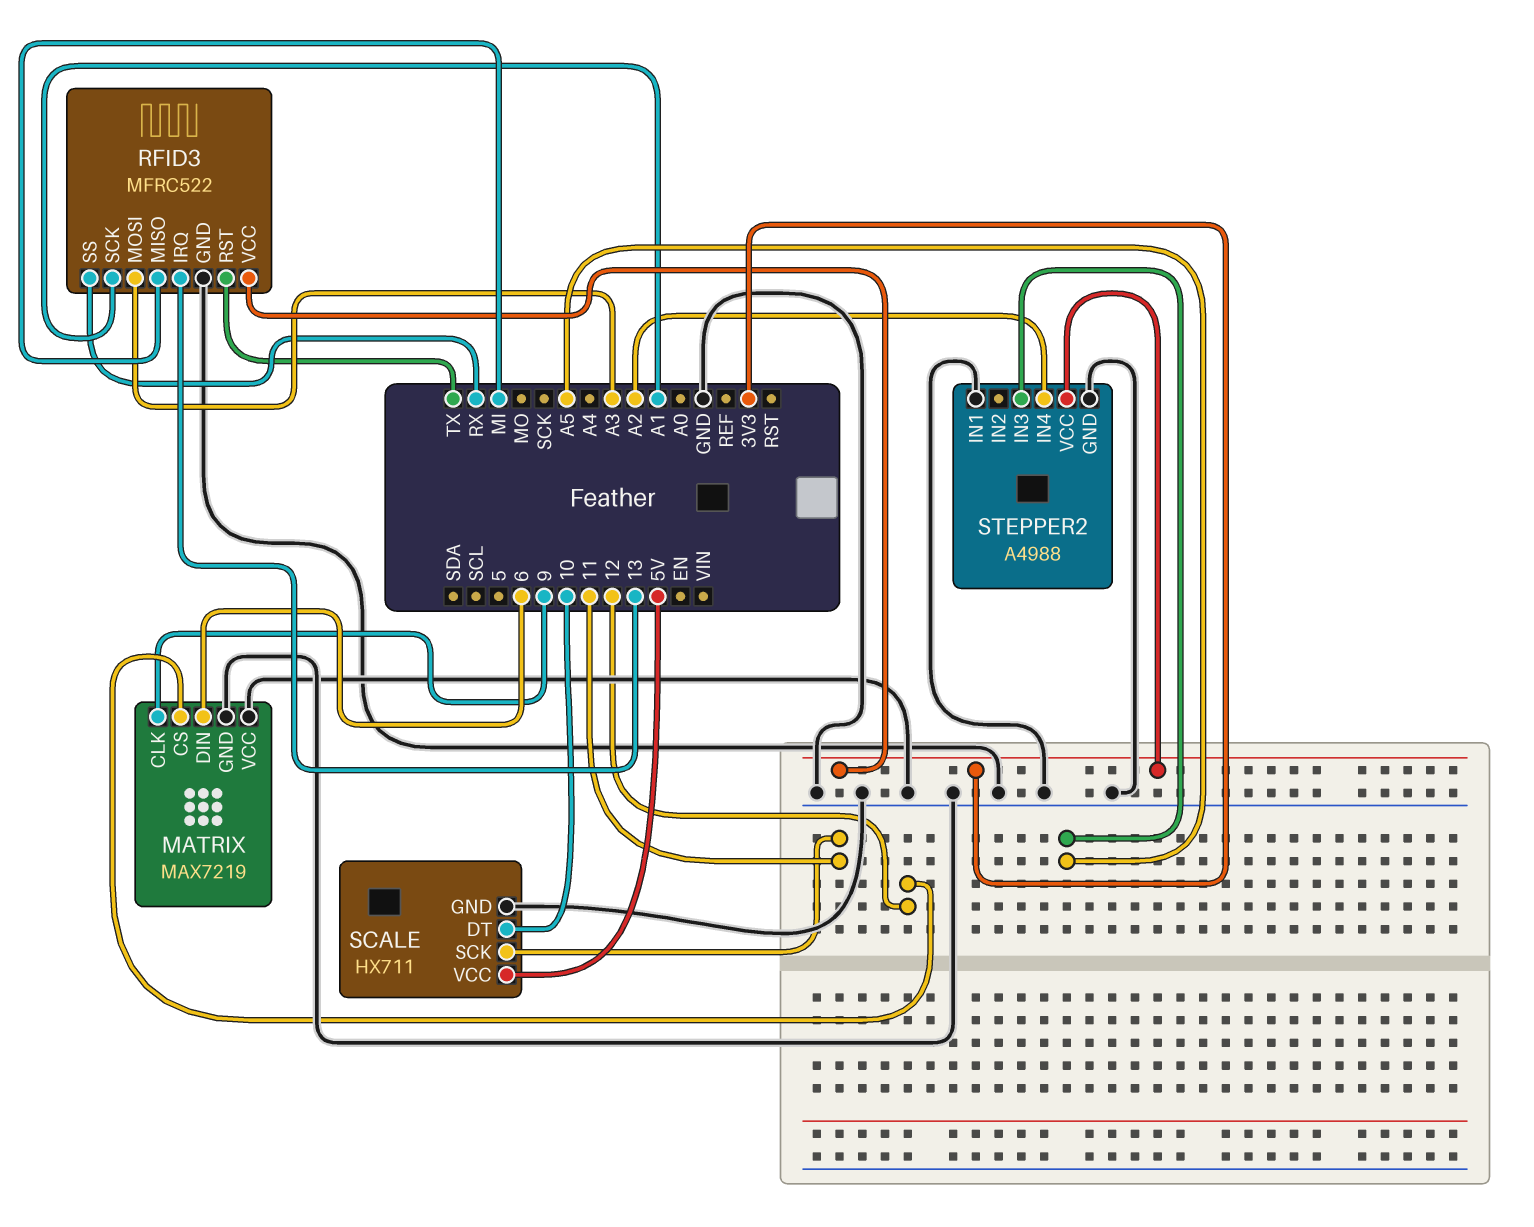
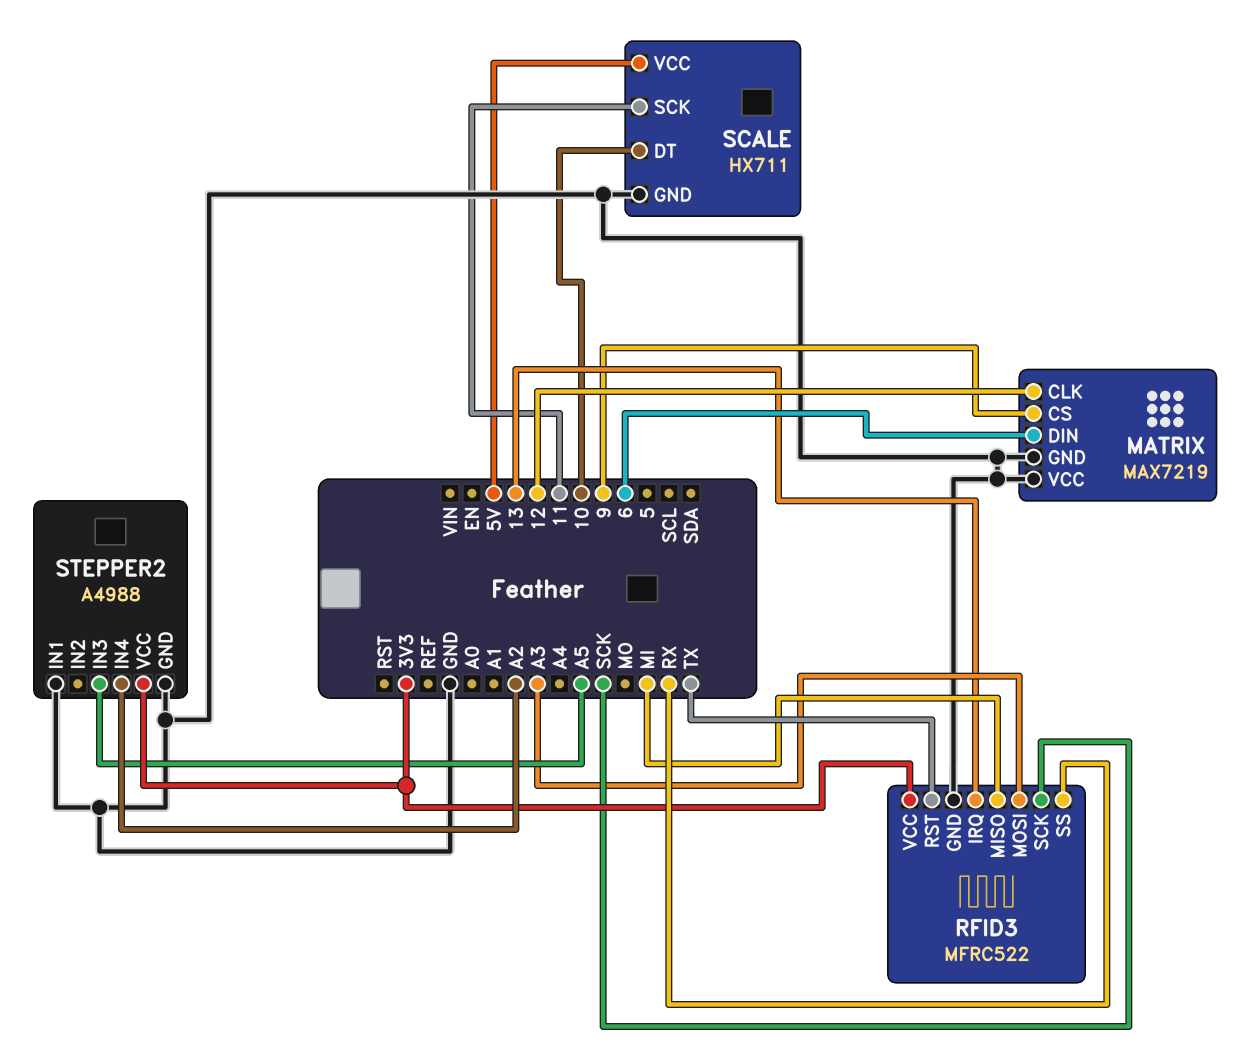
MATRIX pin CLK: 9 -> 12
MATRIX pin CS: 12 -> 9
RFID3 pin SCK: A1 -> SCK

